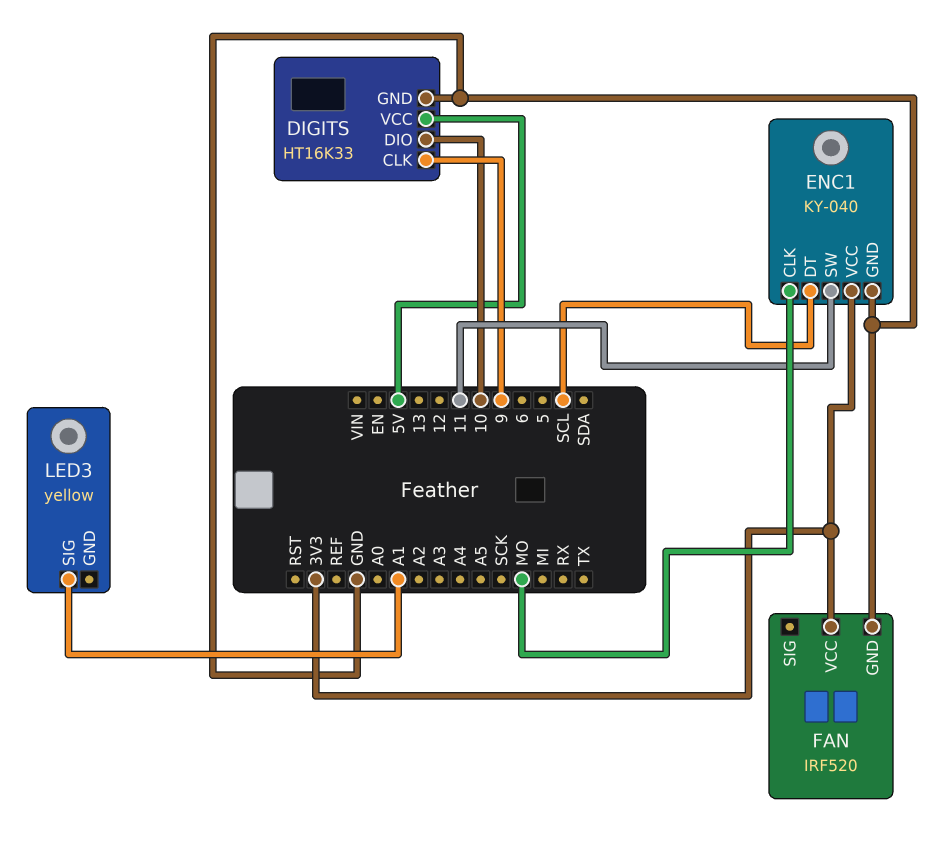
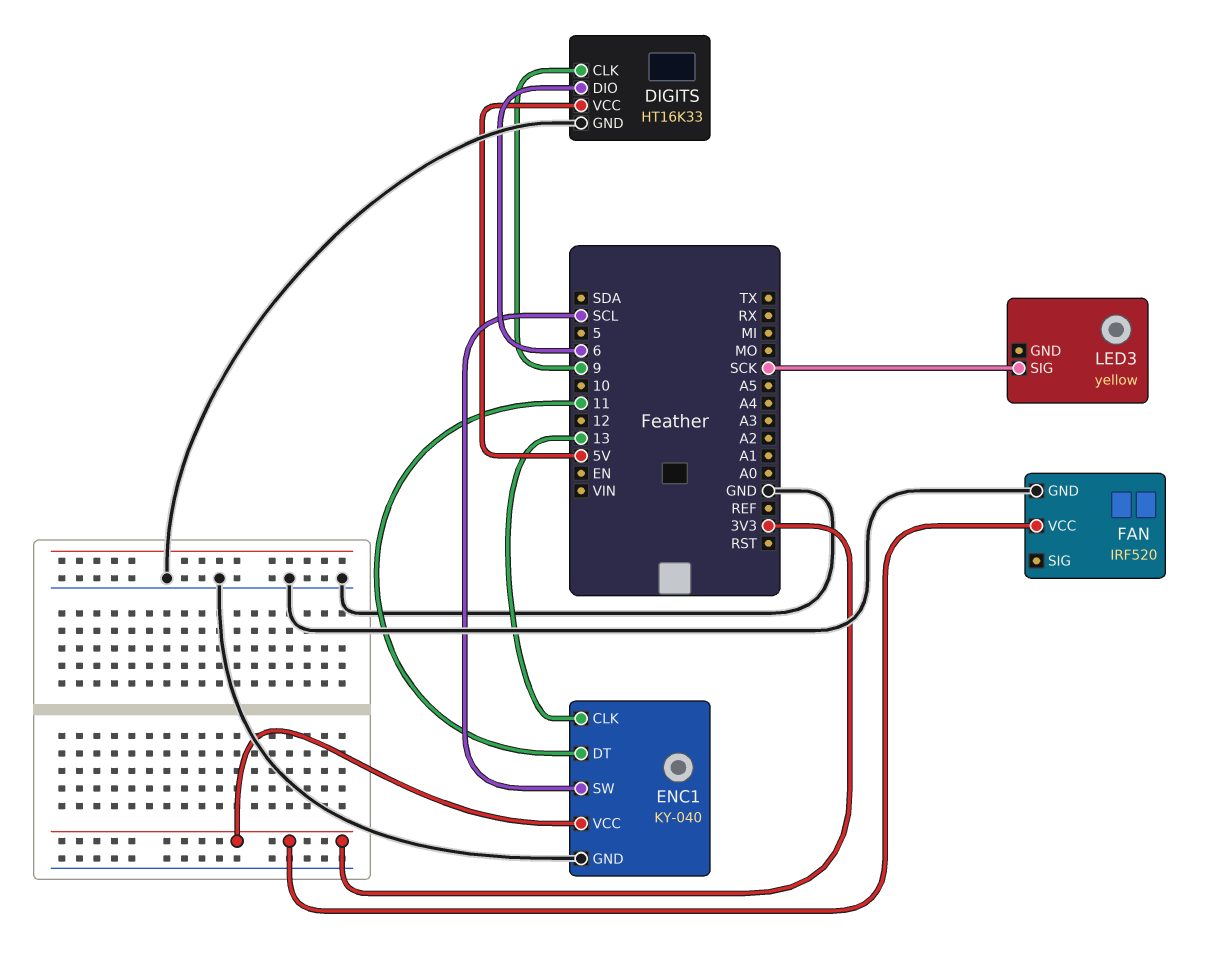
DIGITS pin DIO: 10 -> 6
ENC1 pin CLK: MO -> 13
ENC1 pin DT: SCL -> 11
ENC1 pin SW: 11 -> SCL
LED3 pin SIG: A1 -> SCK

